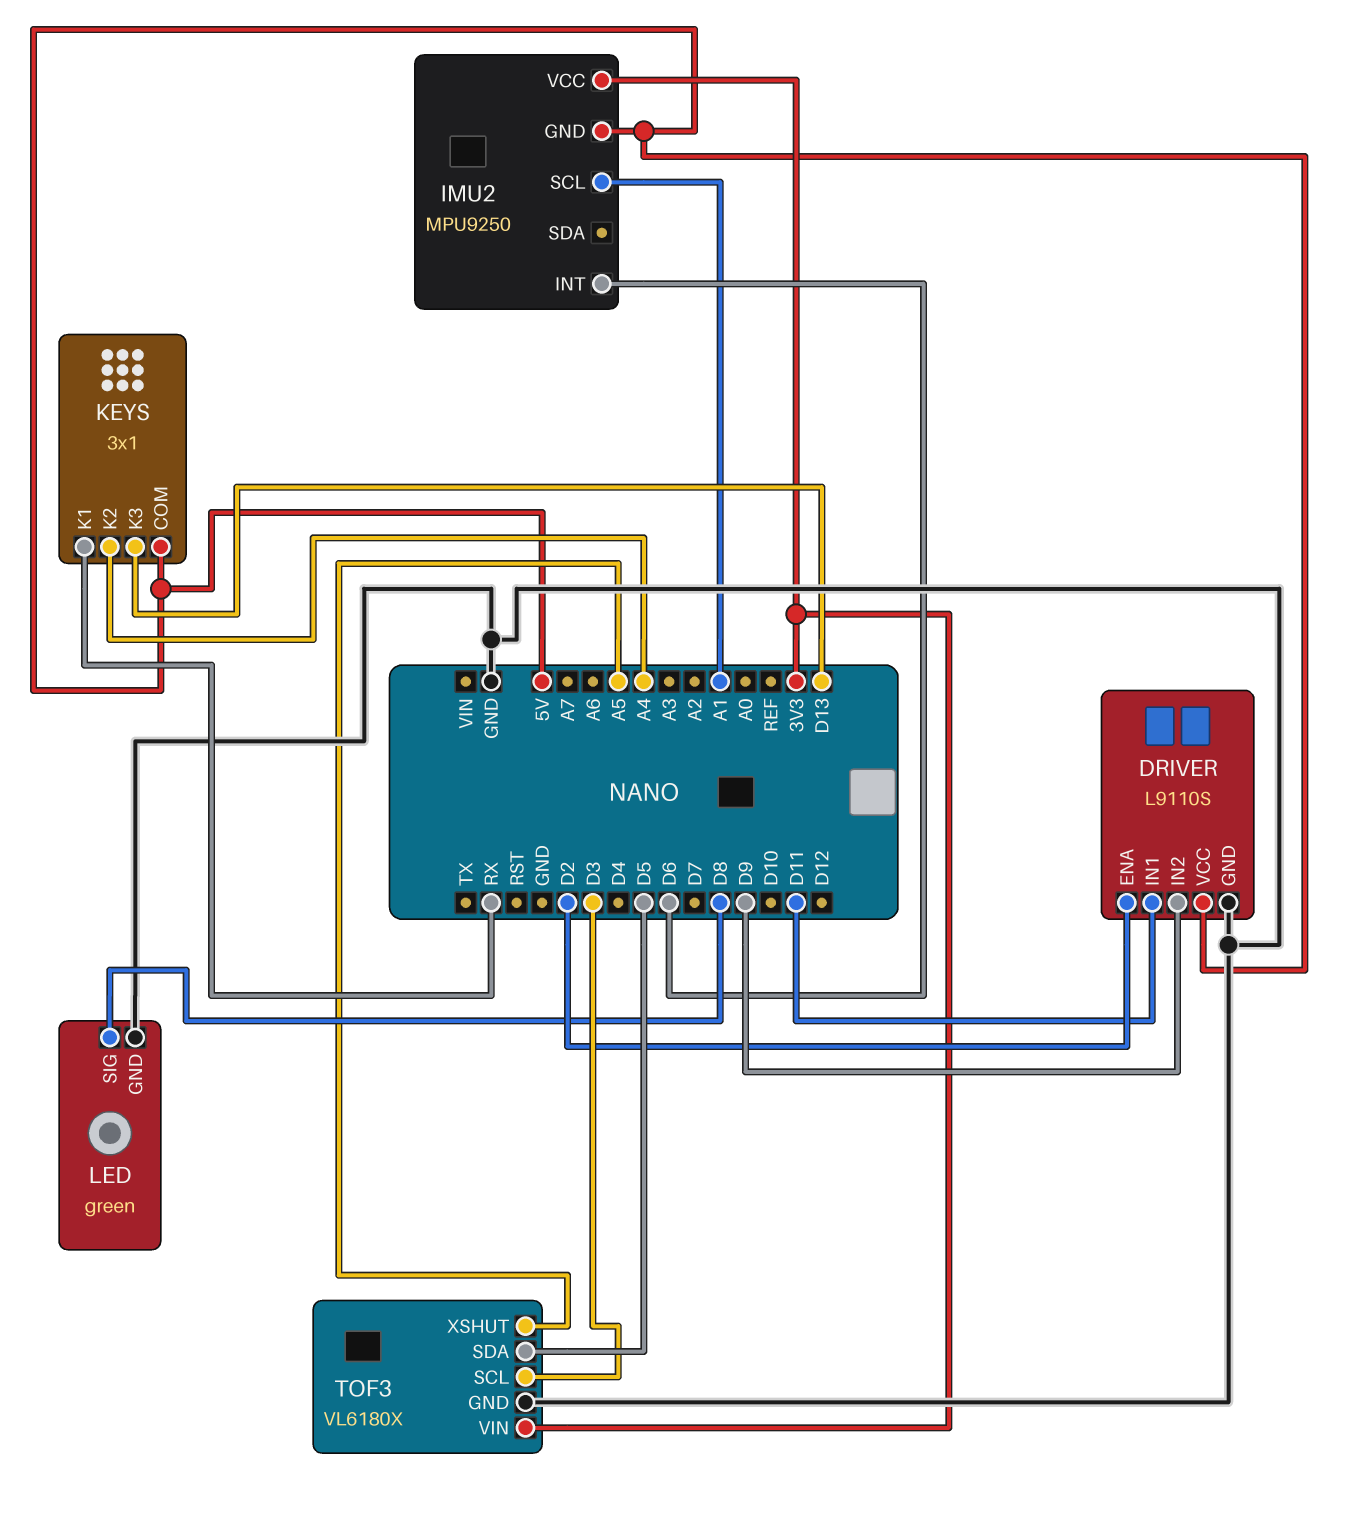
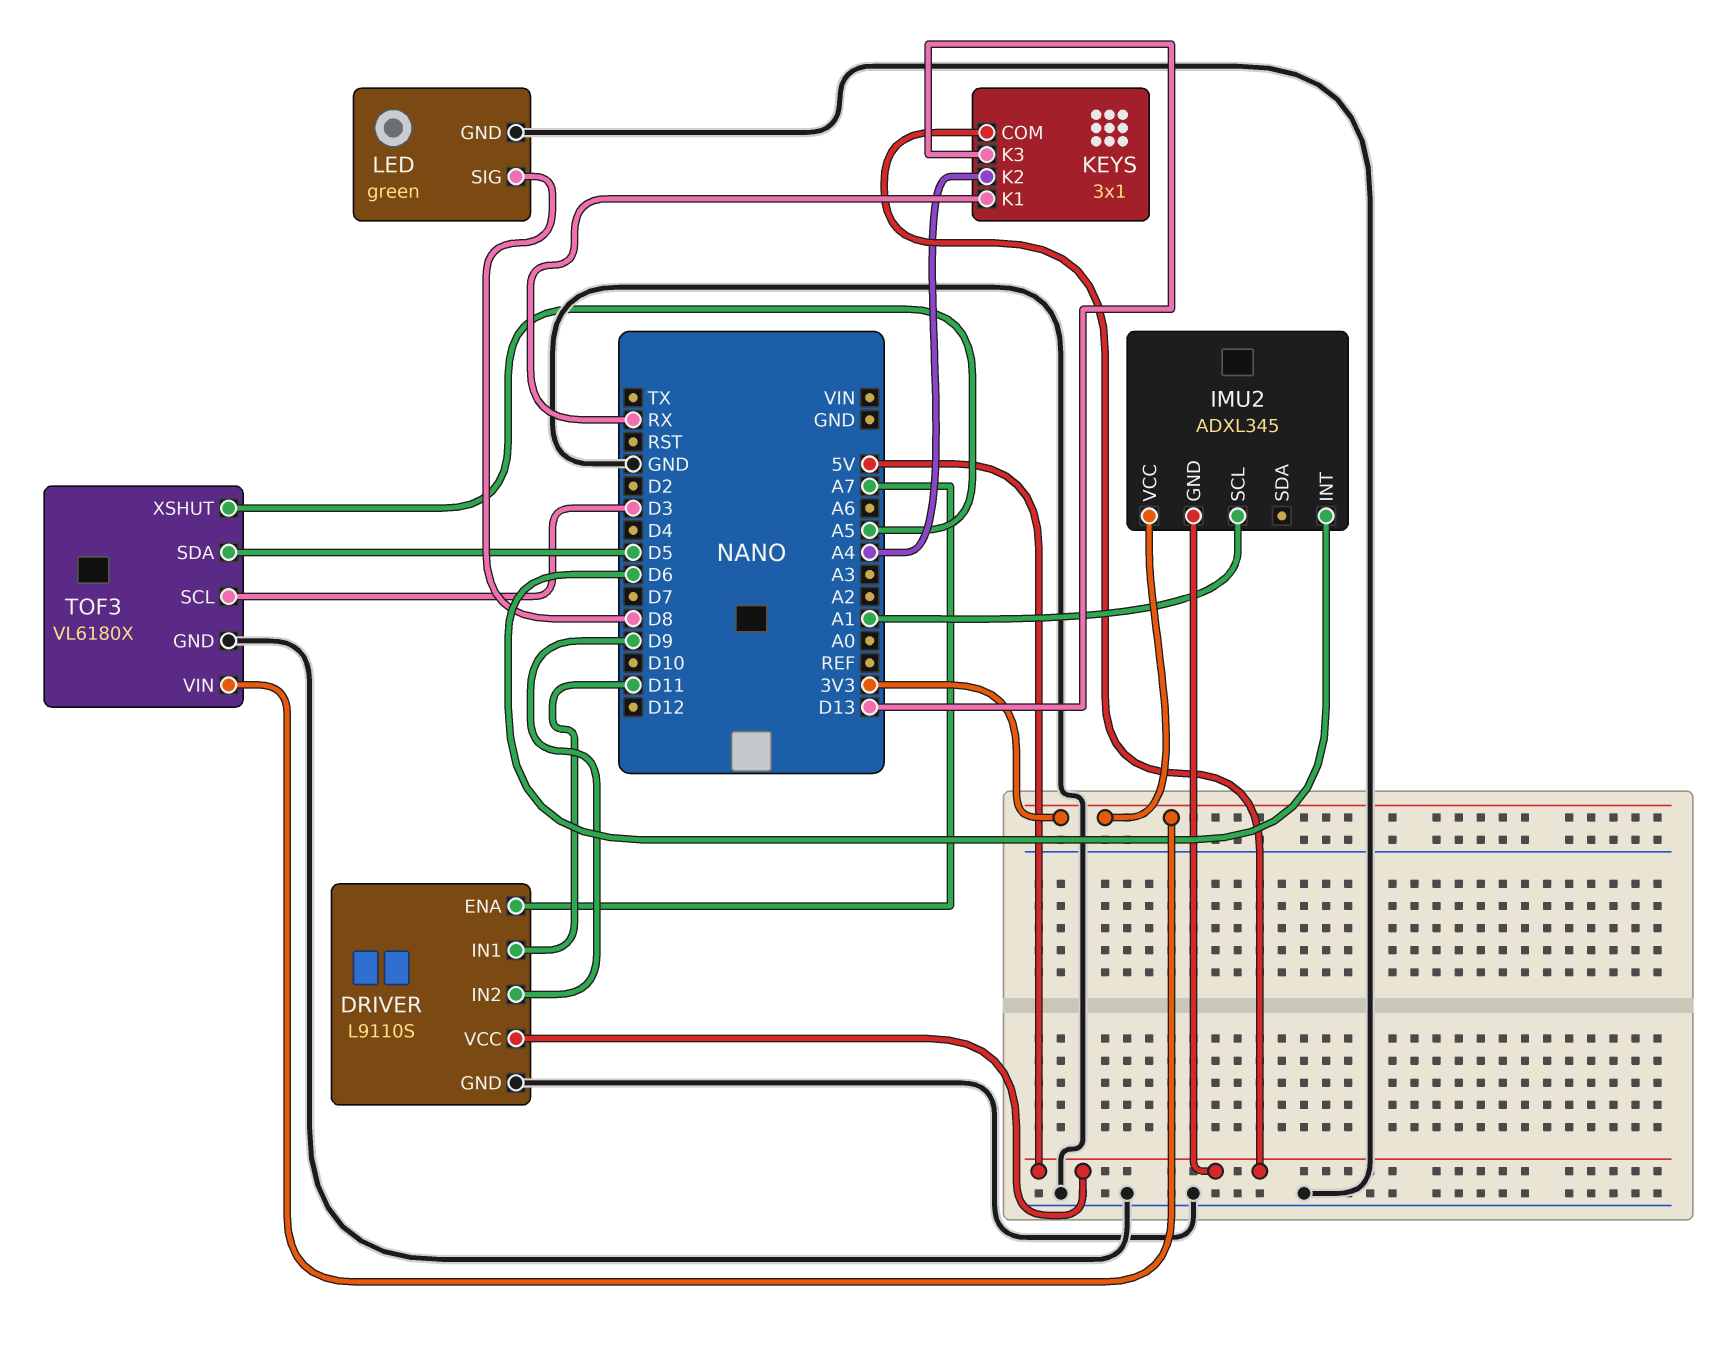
DRIVER pin ENA: D2 -> A7
IMU2: MPU9250 -> ADXL345

